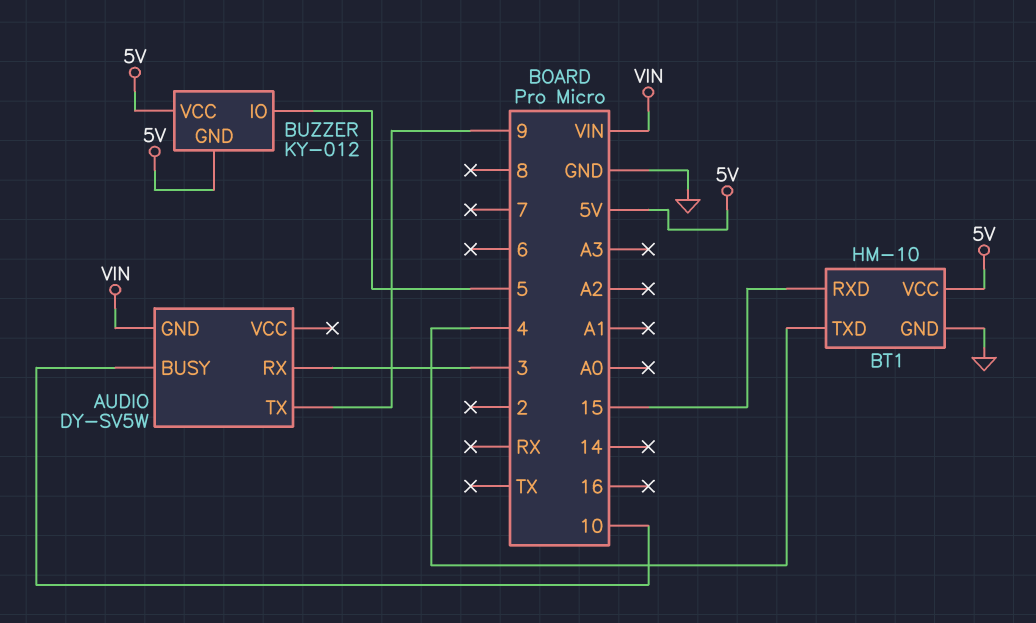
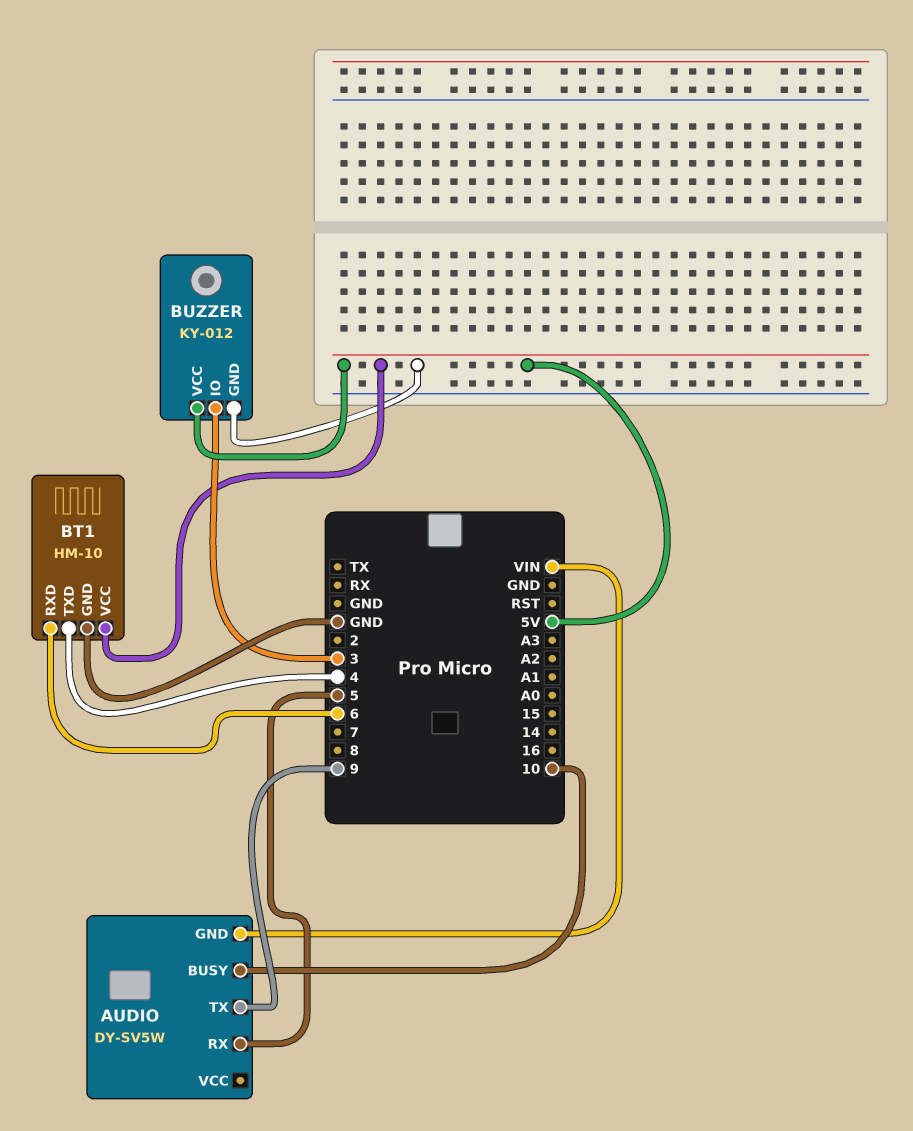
AUDIO pin RX: 3 -> 5
BT1 pin RXD: 15 -> 6
BUZZER pin IO: 5 -> 3

